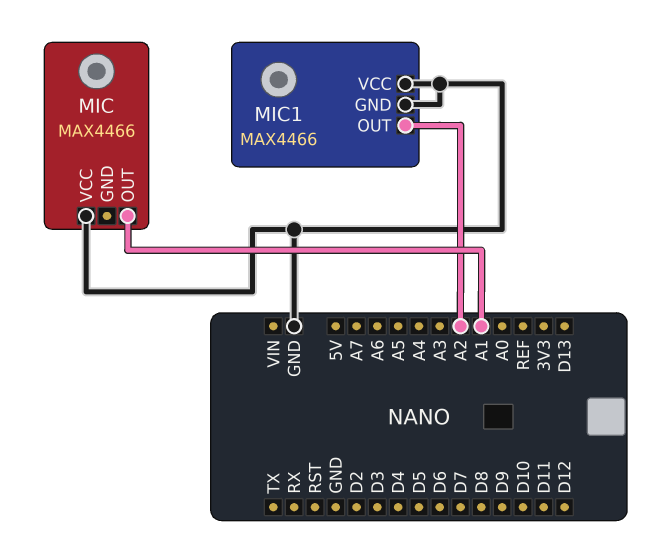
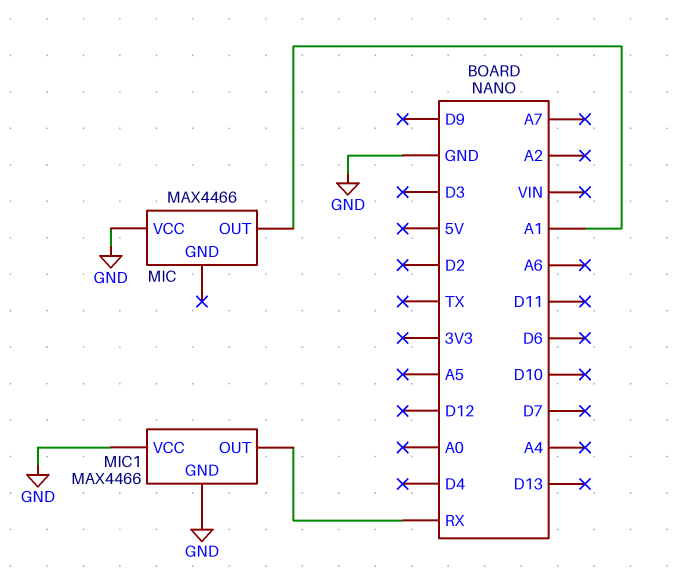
MIC1 pin OUT: A2 -> RX

